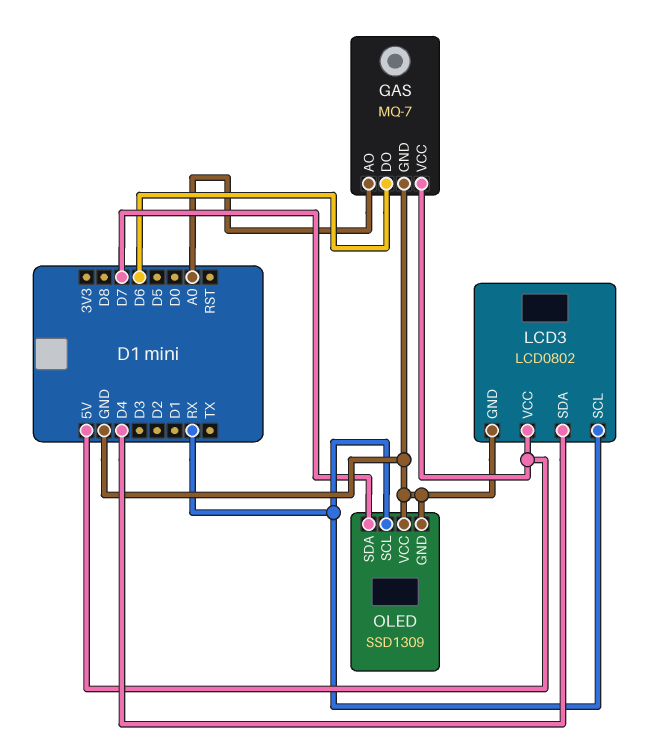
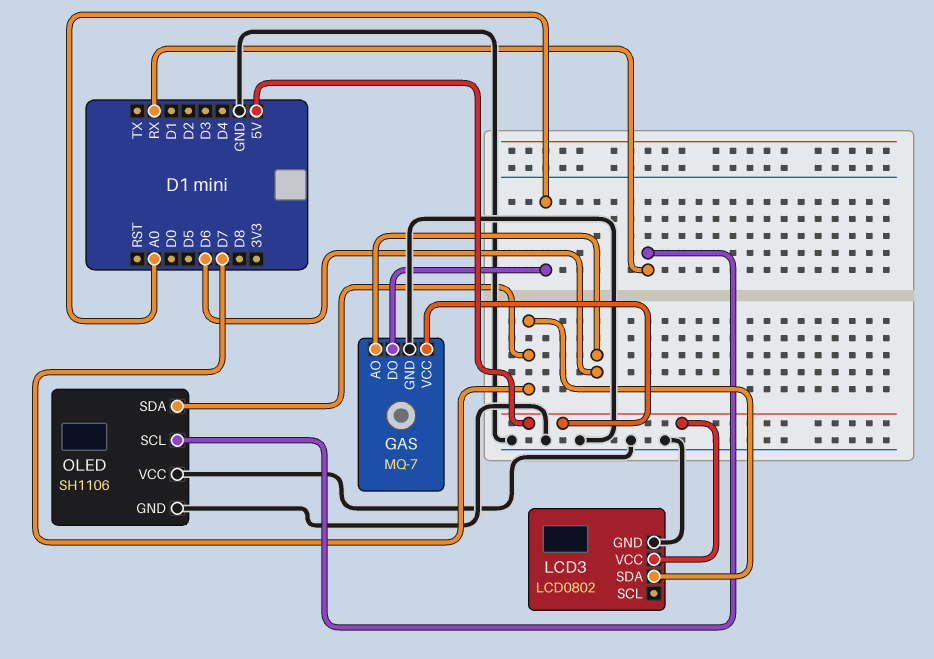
GAS pin AO: A0 -> D6
GAS pin DO: D6 -> A0
LCD3 pin SCL: RX -> none
LCD3 pin SDA: D4 -> D7
OLED: SSD1309 -> SH1106

